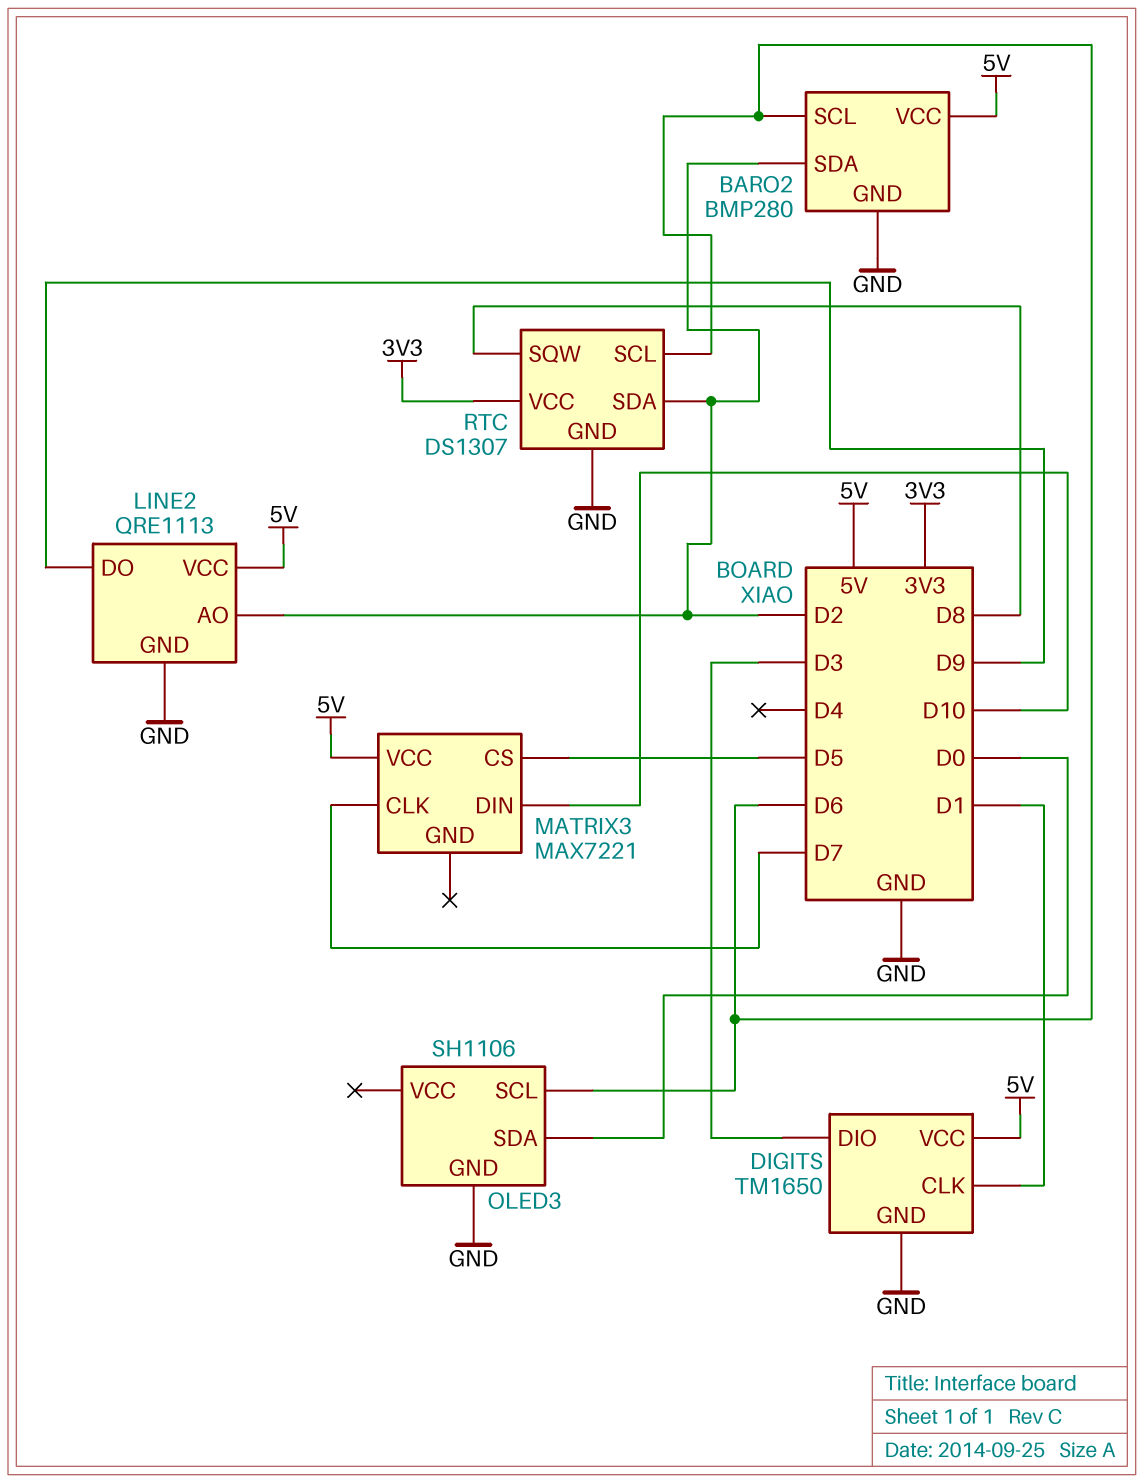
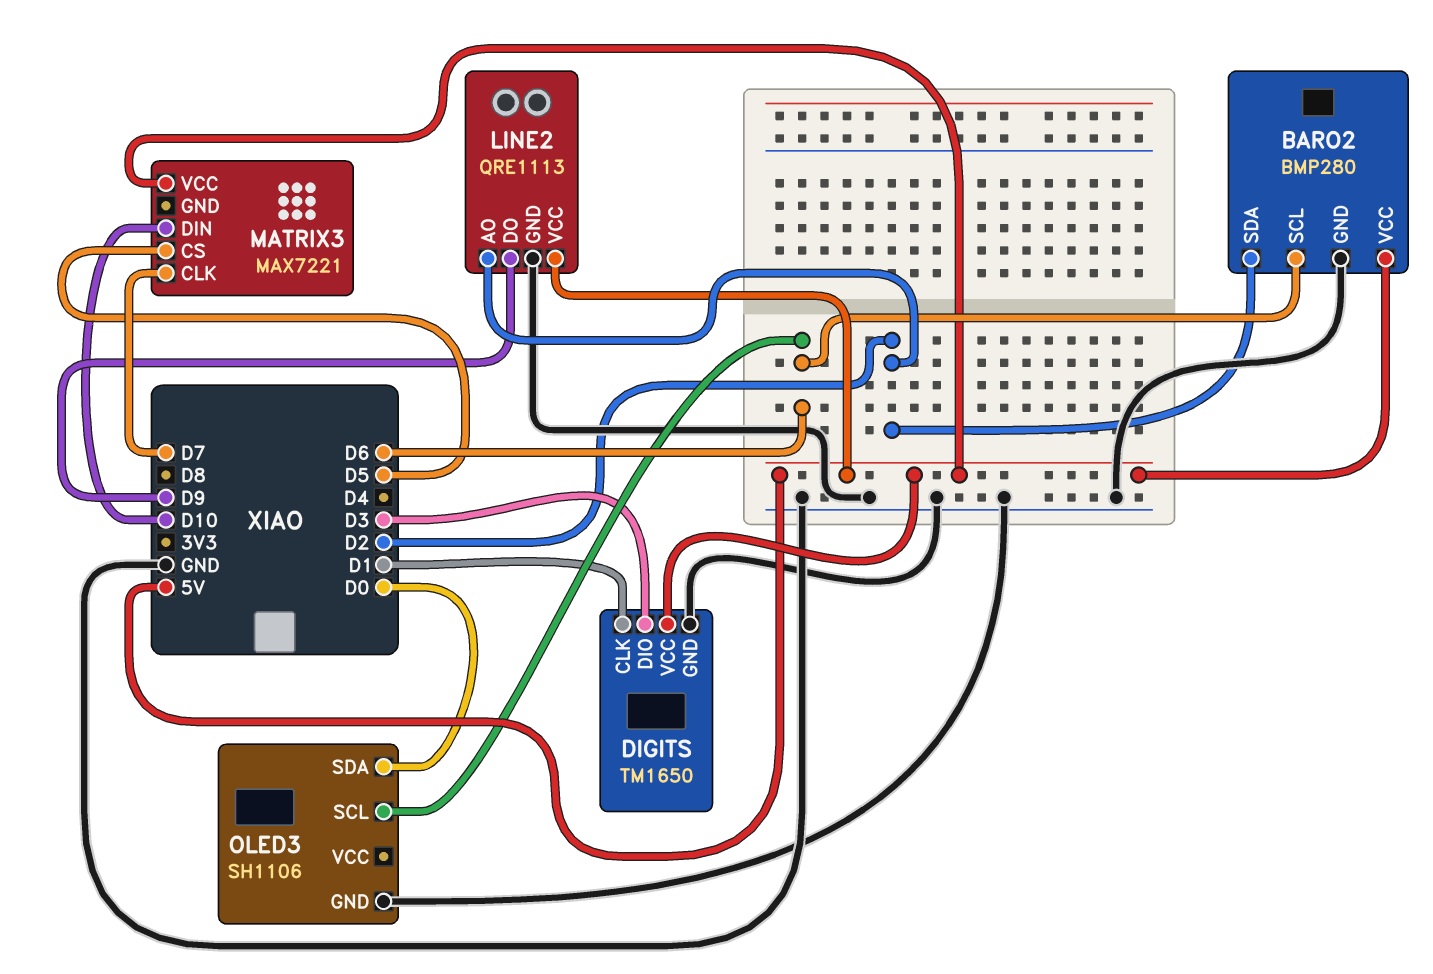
RTC: DS1307 -> none
RTC pin GND: GND -> none
RTC pin SCL: D6 -> none
RTC pin SDA: D2 -> none
RTC pin SQW: D8 -> none
RTC pin VCC: 3V3 -> none

